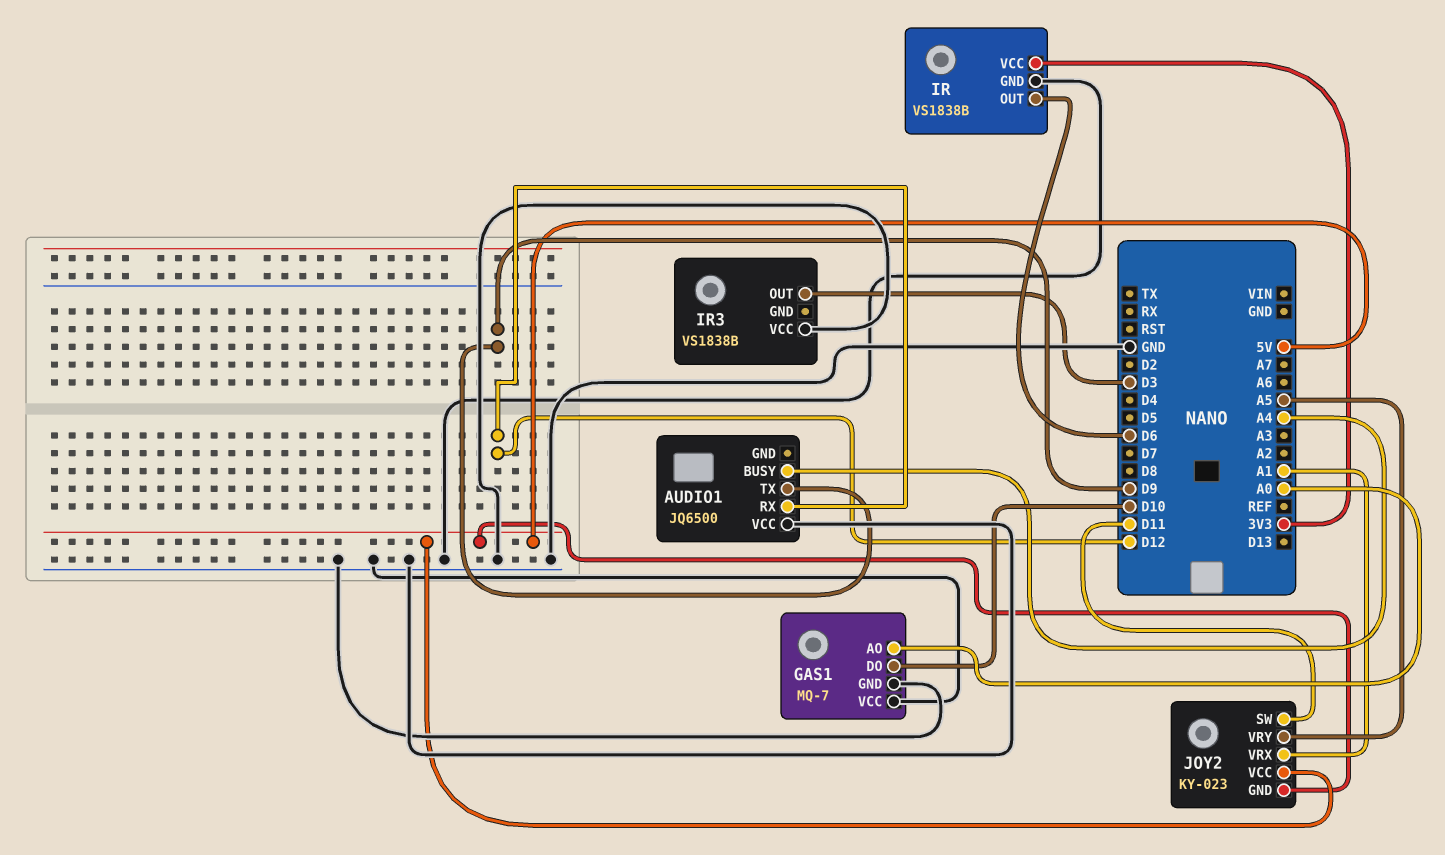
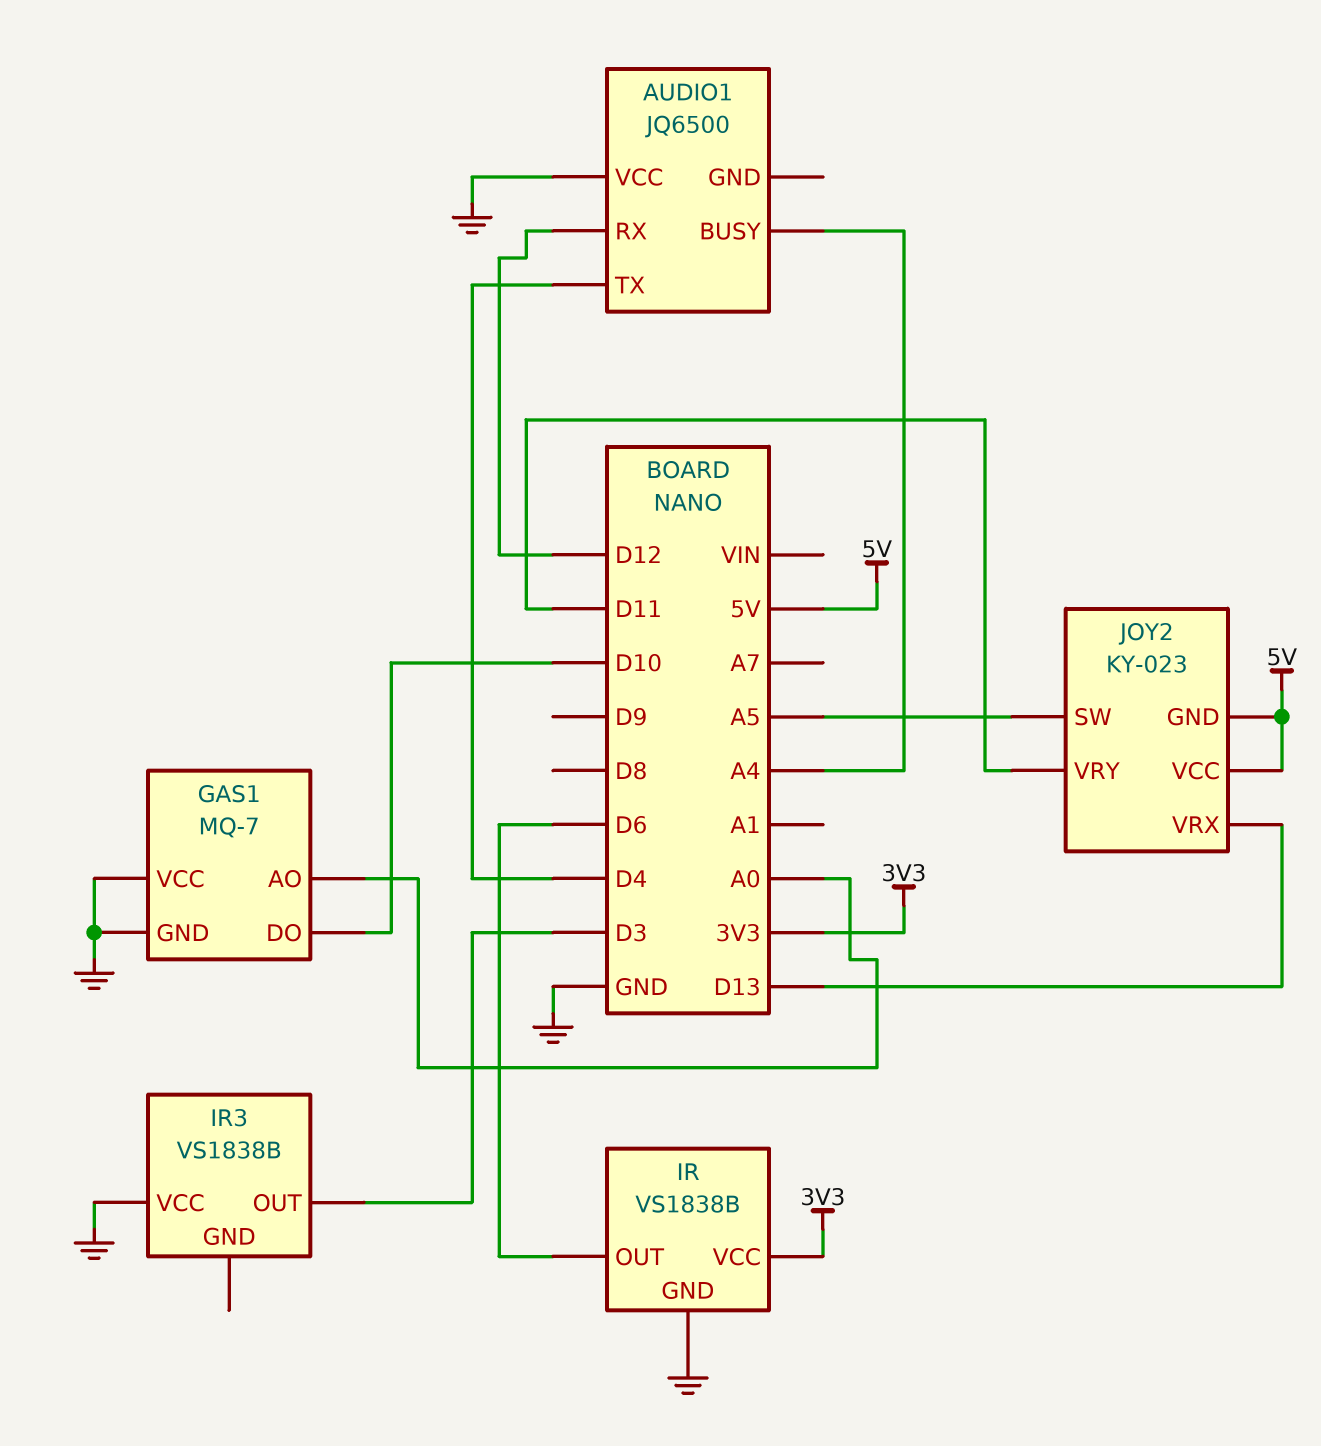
AUDIO1 pin TX: D9 -> D4
JOY2 pin SW: D11 -> A5
JOY2 pin VRX: A1 -> D13
JOY2 pin VRY: A5 -> D11

